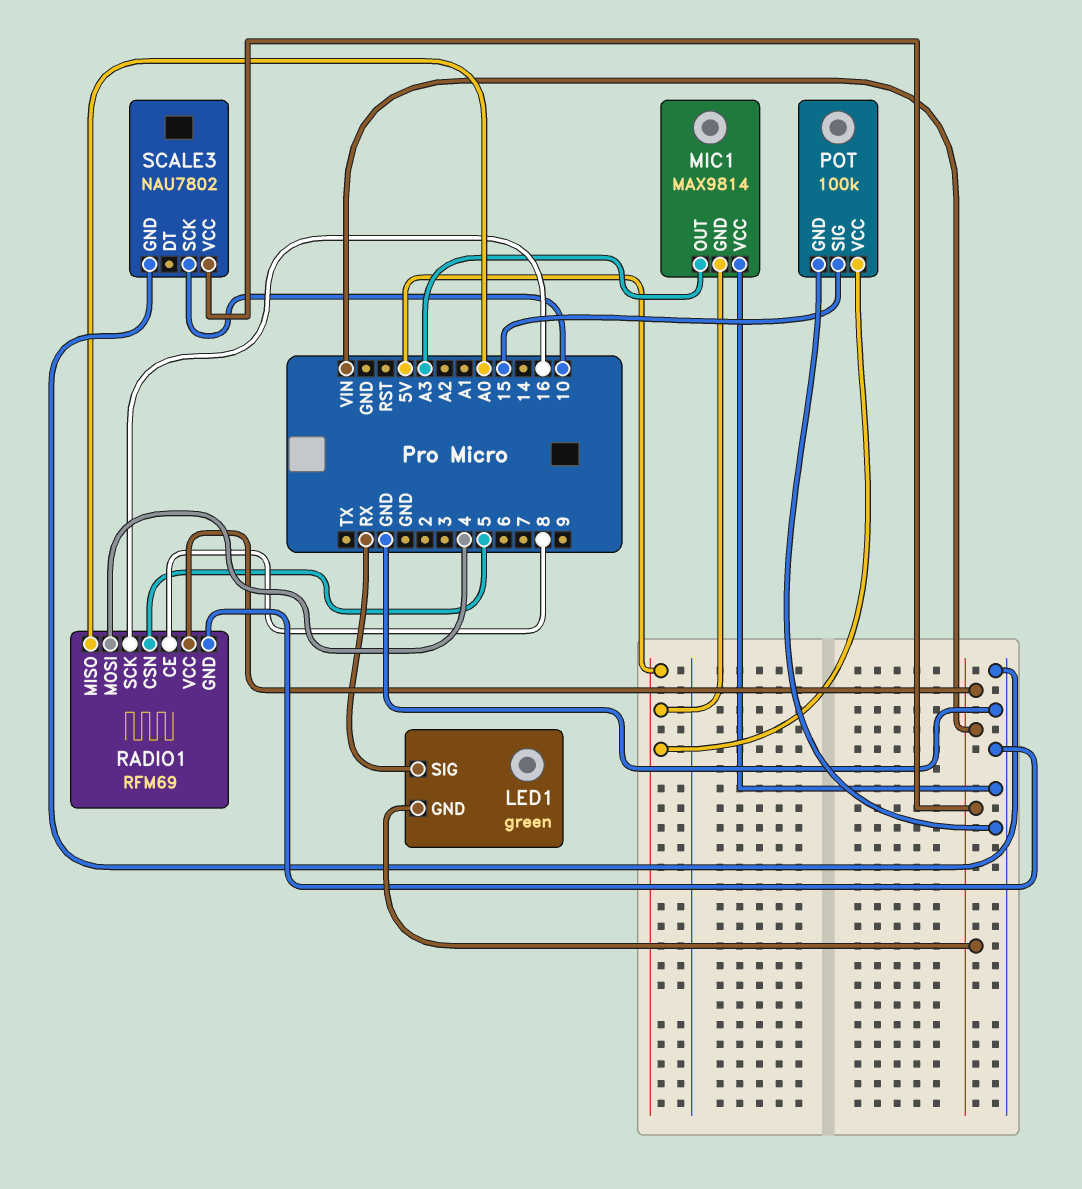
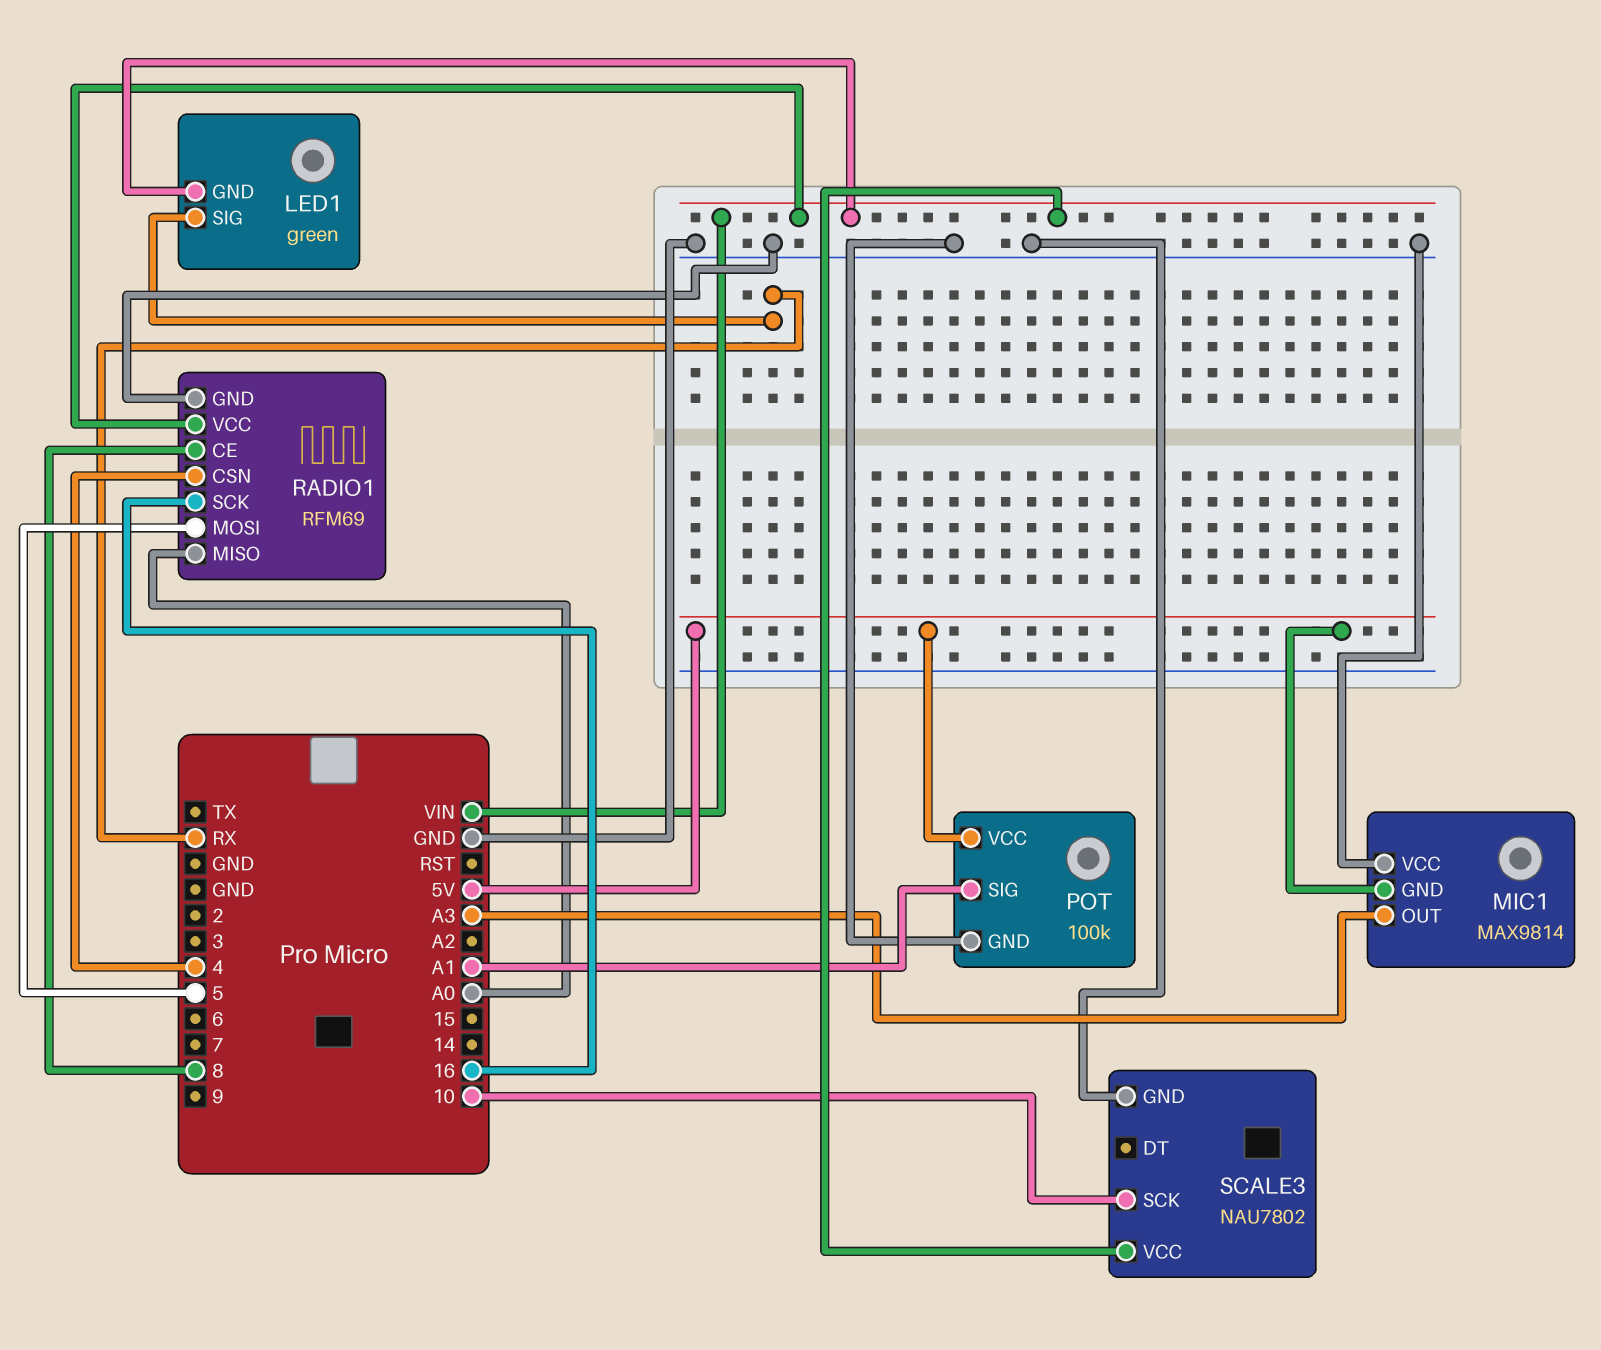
POT pin SIG: 15 -> A1
RADIO1 pin CSN: 5 -> 4
RADIO1 pin MOSI: 4 -> 5

